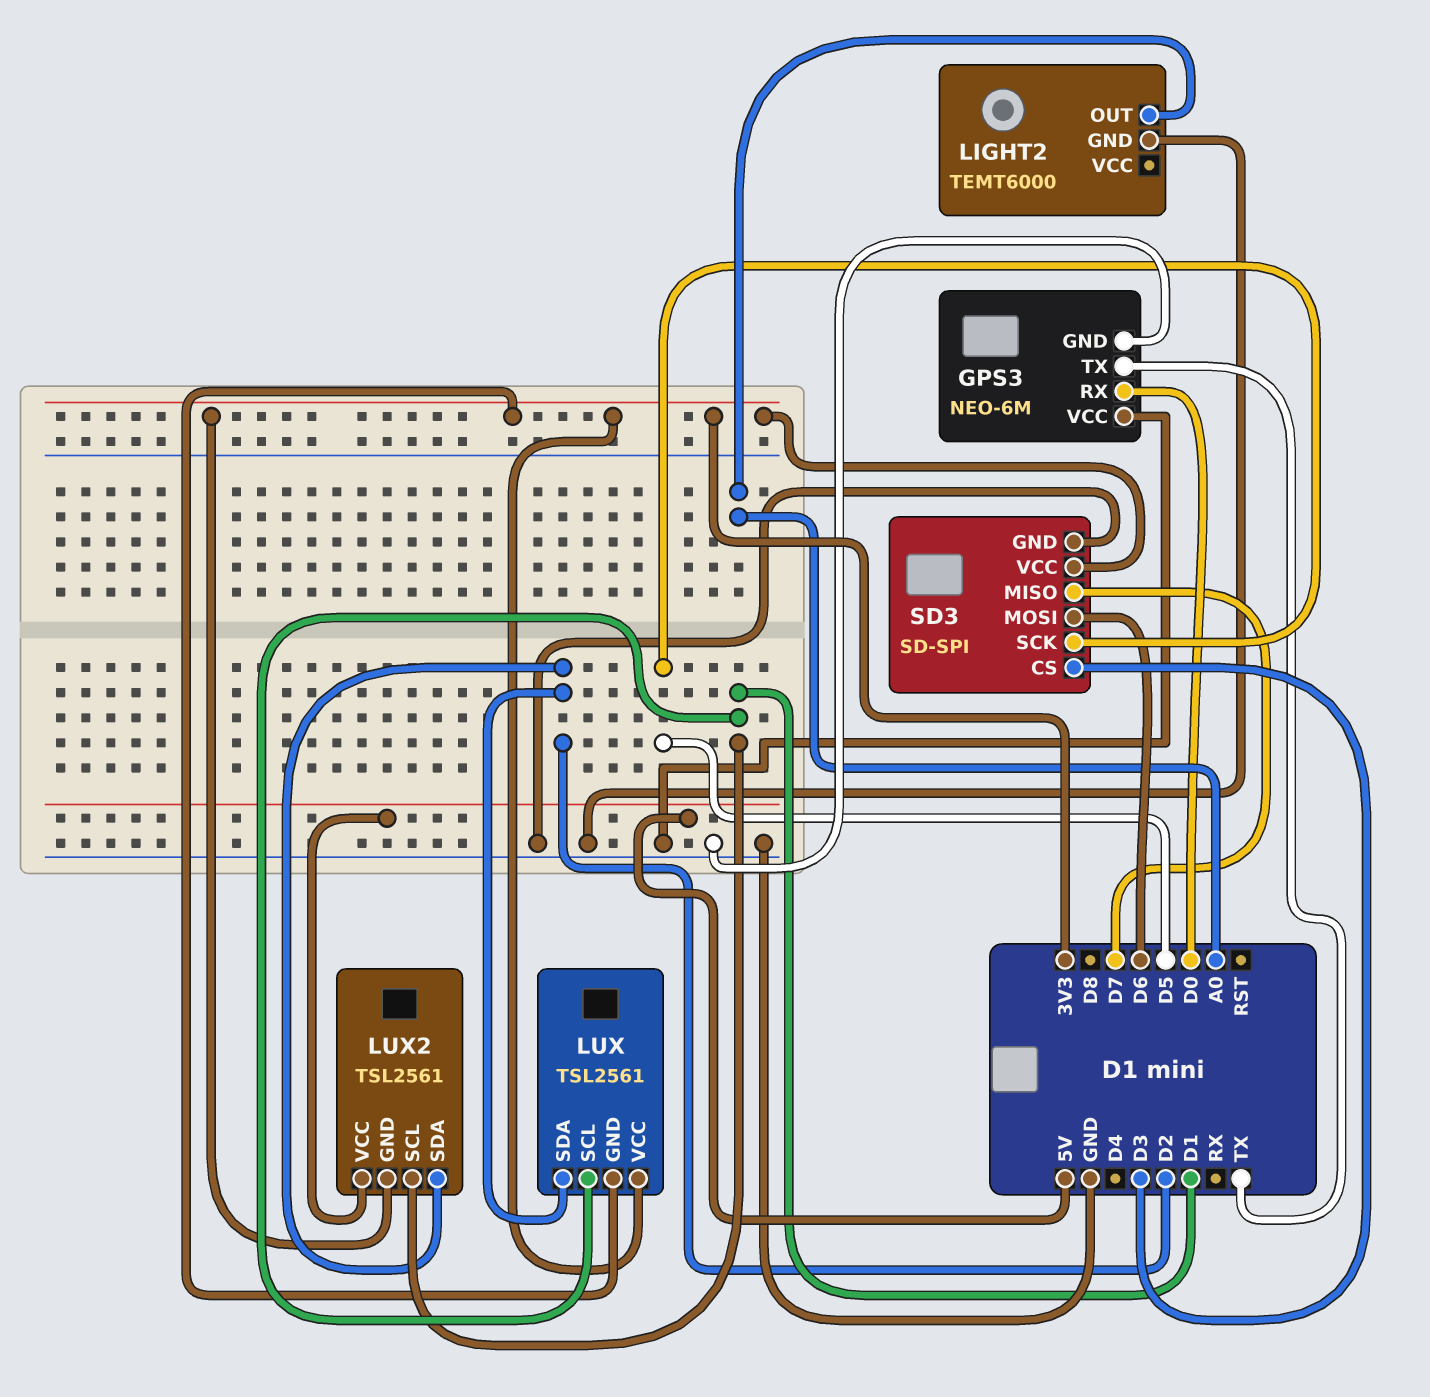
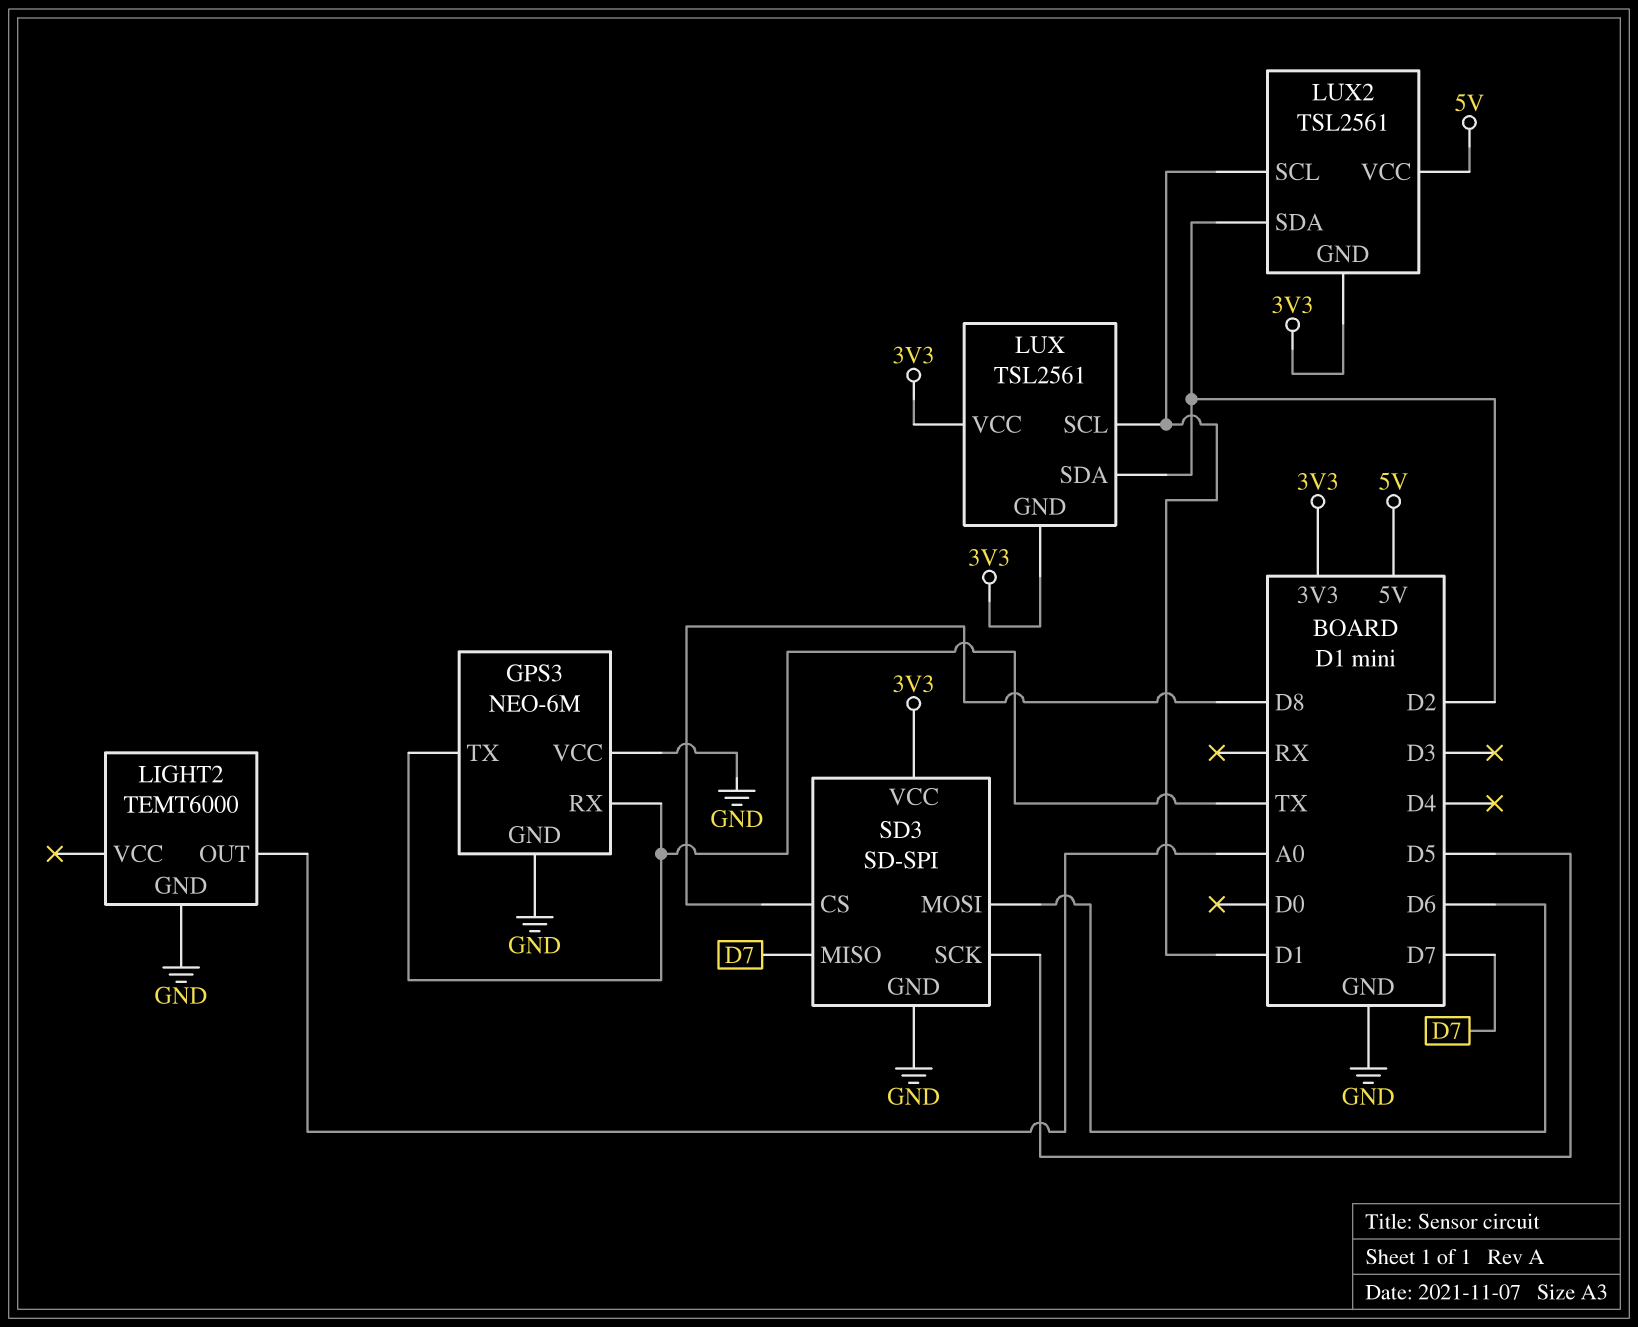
GPS3 pin RX: D0 -> TX
SD3 pin CS: D3 -> D8

